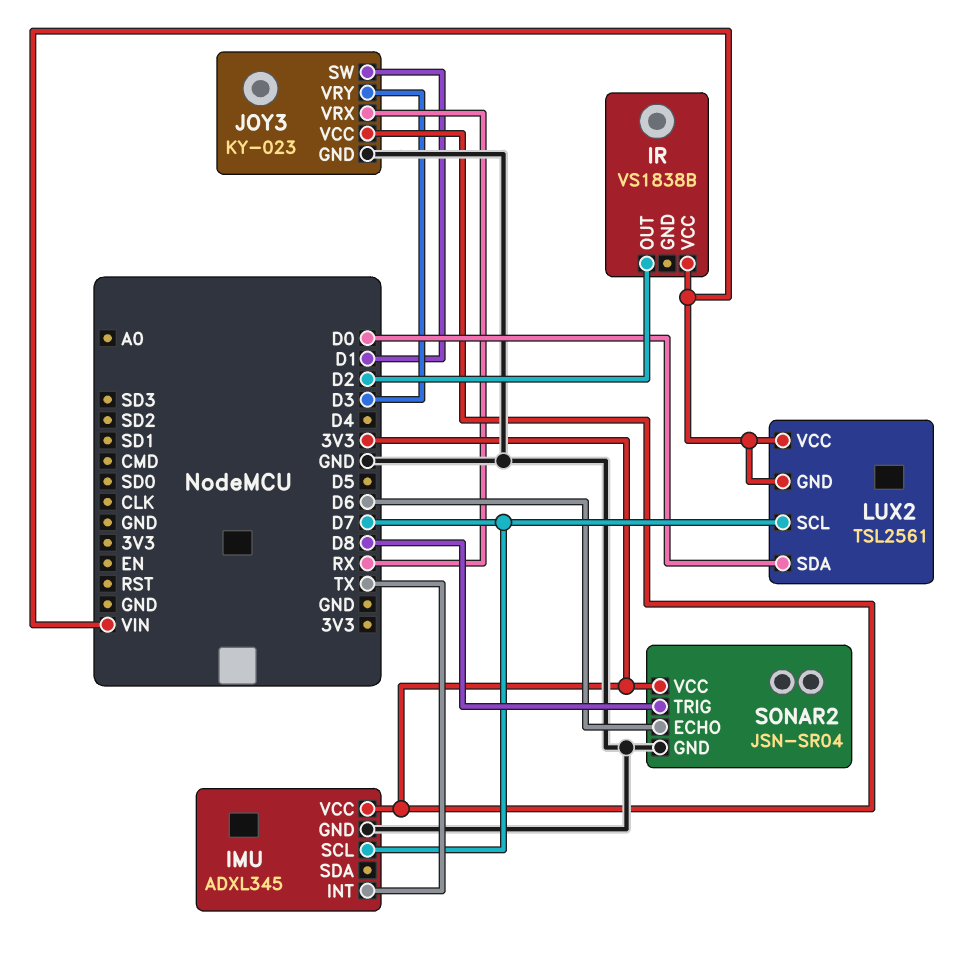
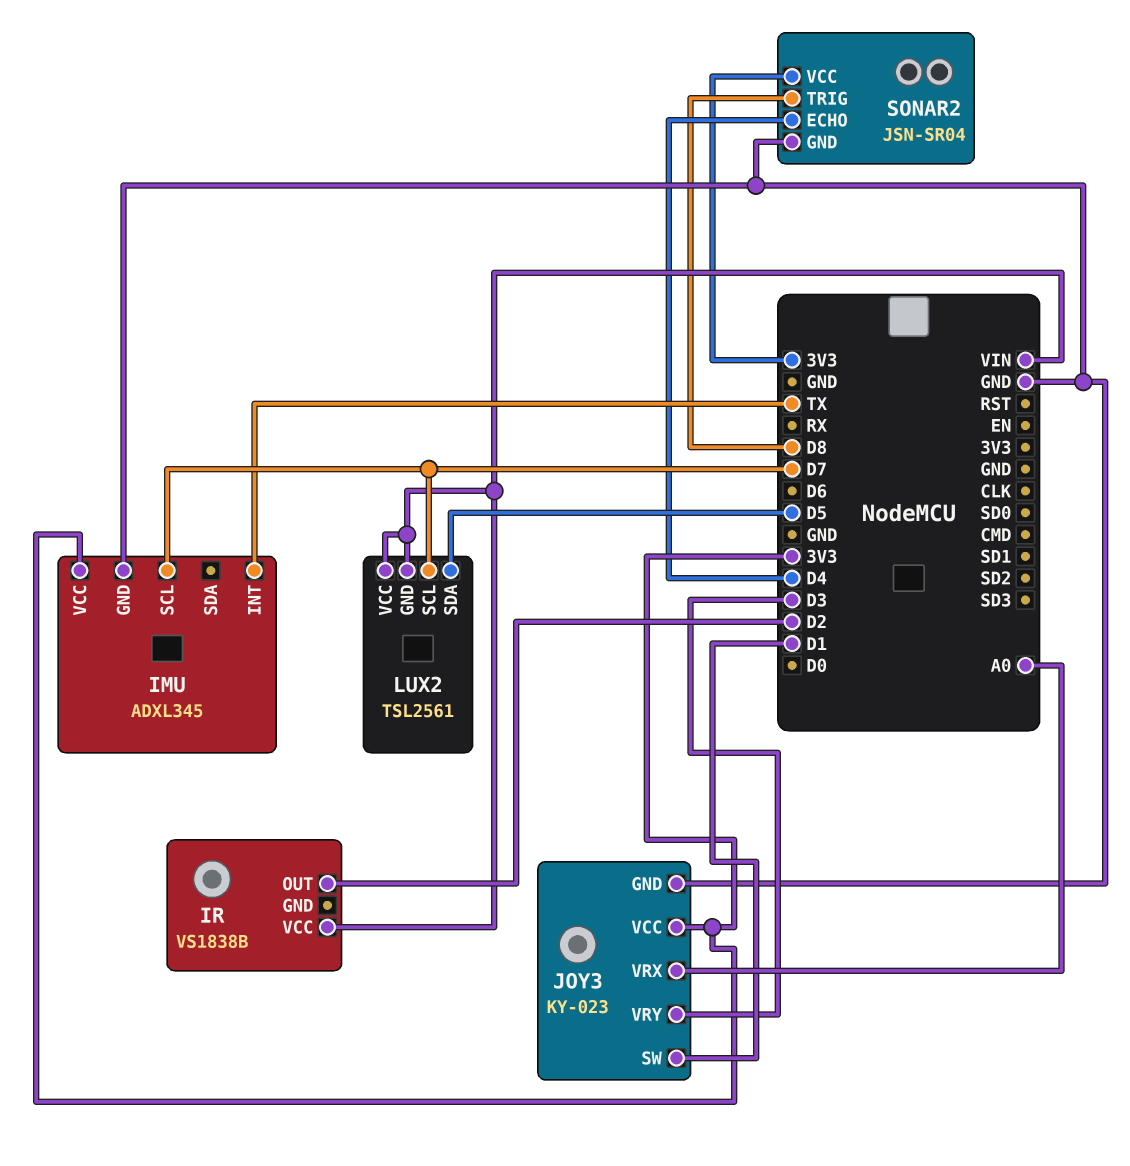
JOY3 pin VRX: RX -> A0
LUX2 pin SDA: D0 -> D5
SONAR2 pin ECHO: D6 -> D4

